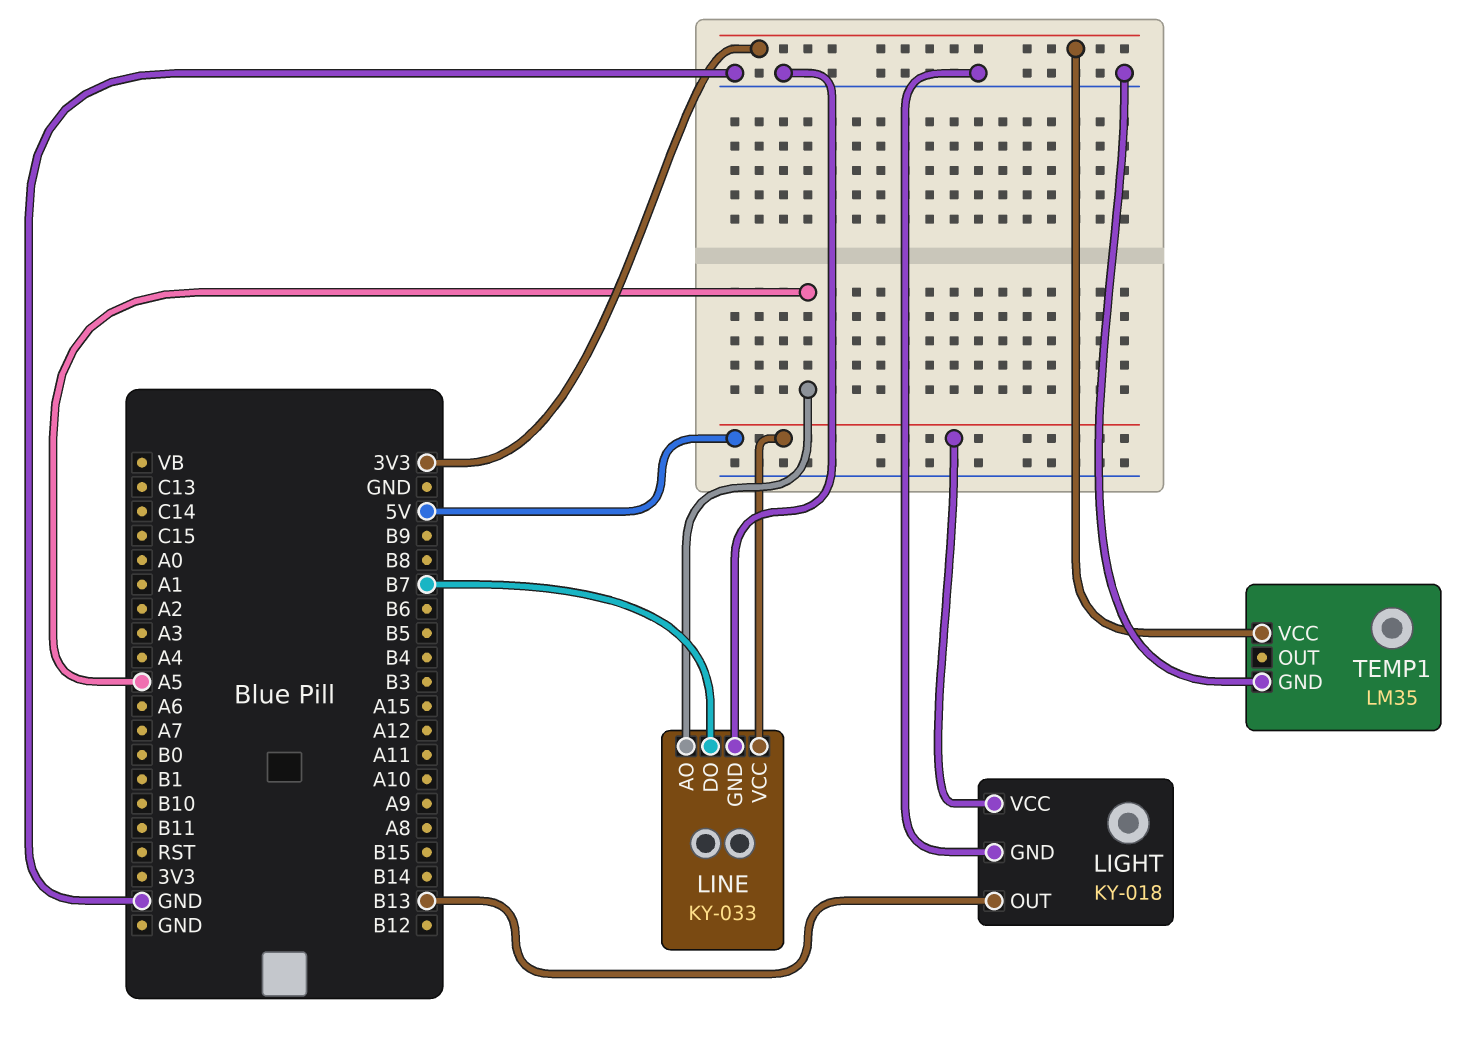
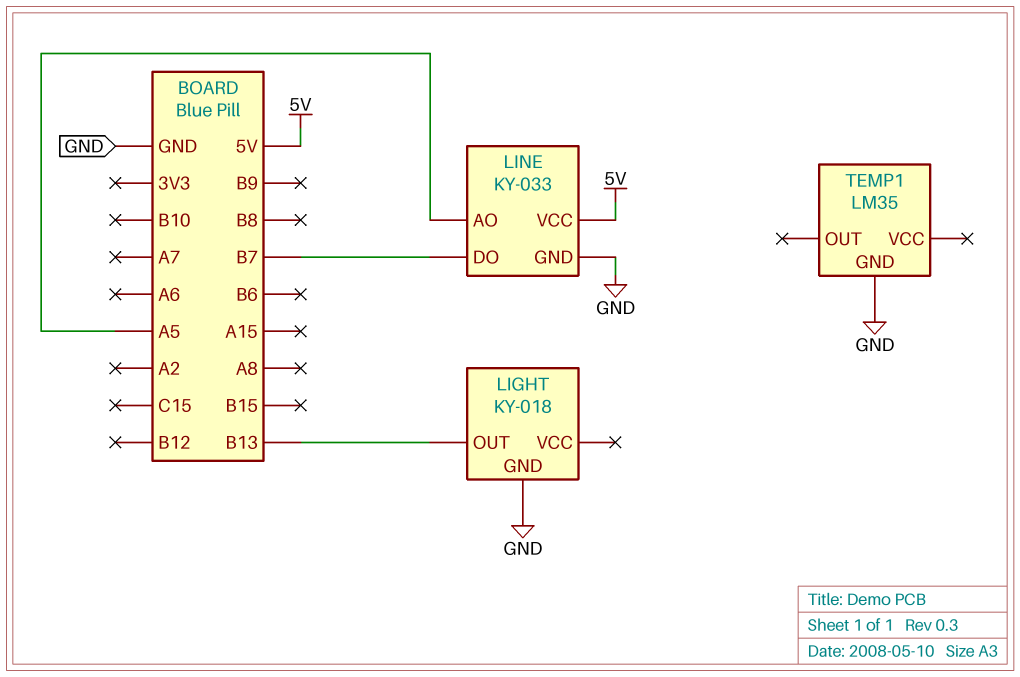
LIGHT pin VCC: 5V -> none
TEMP1 pin VCC: 3V3 -> none

